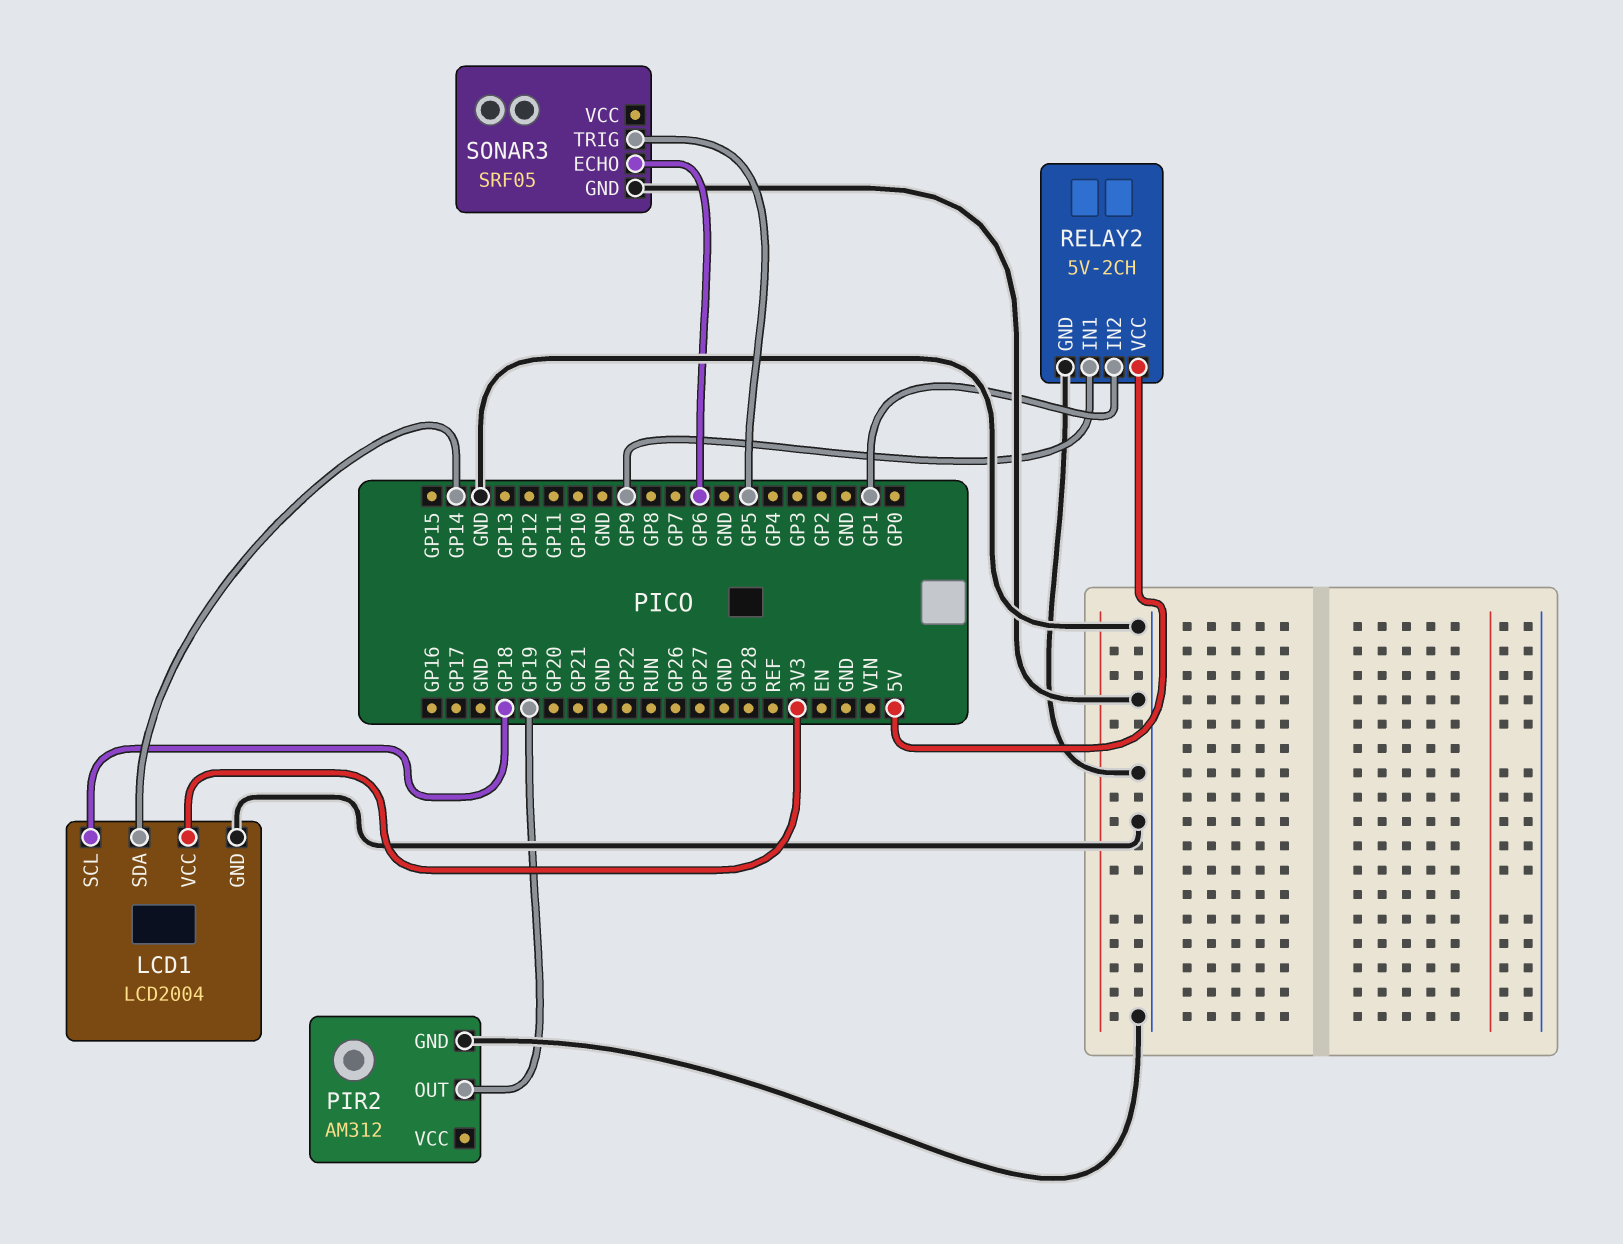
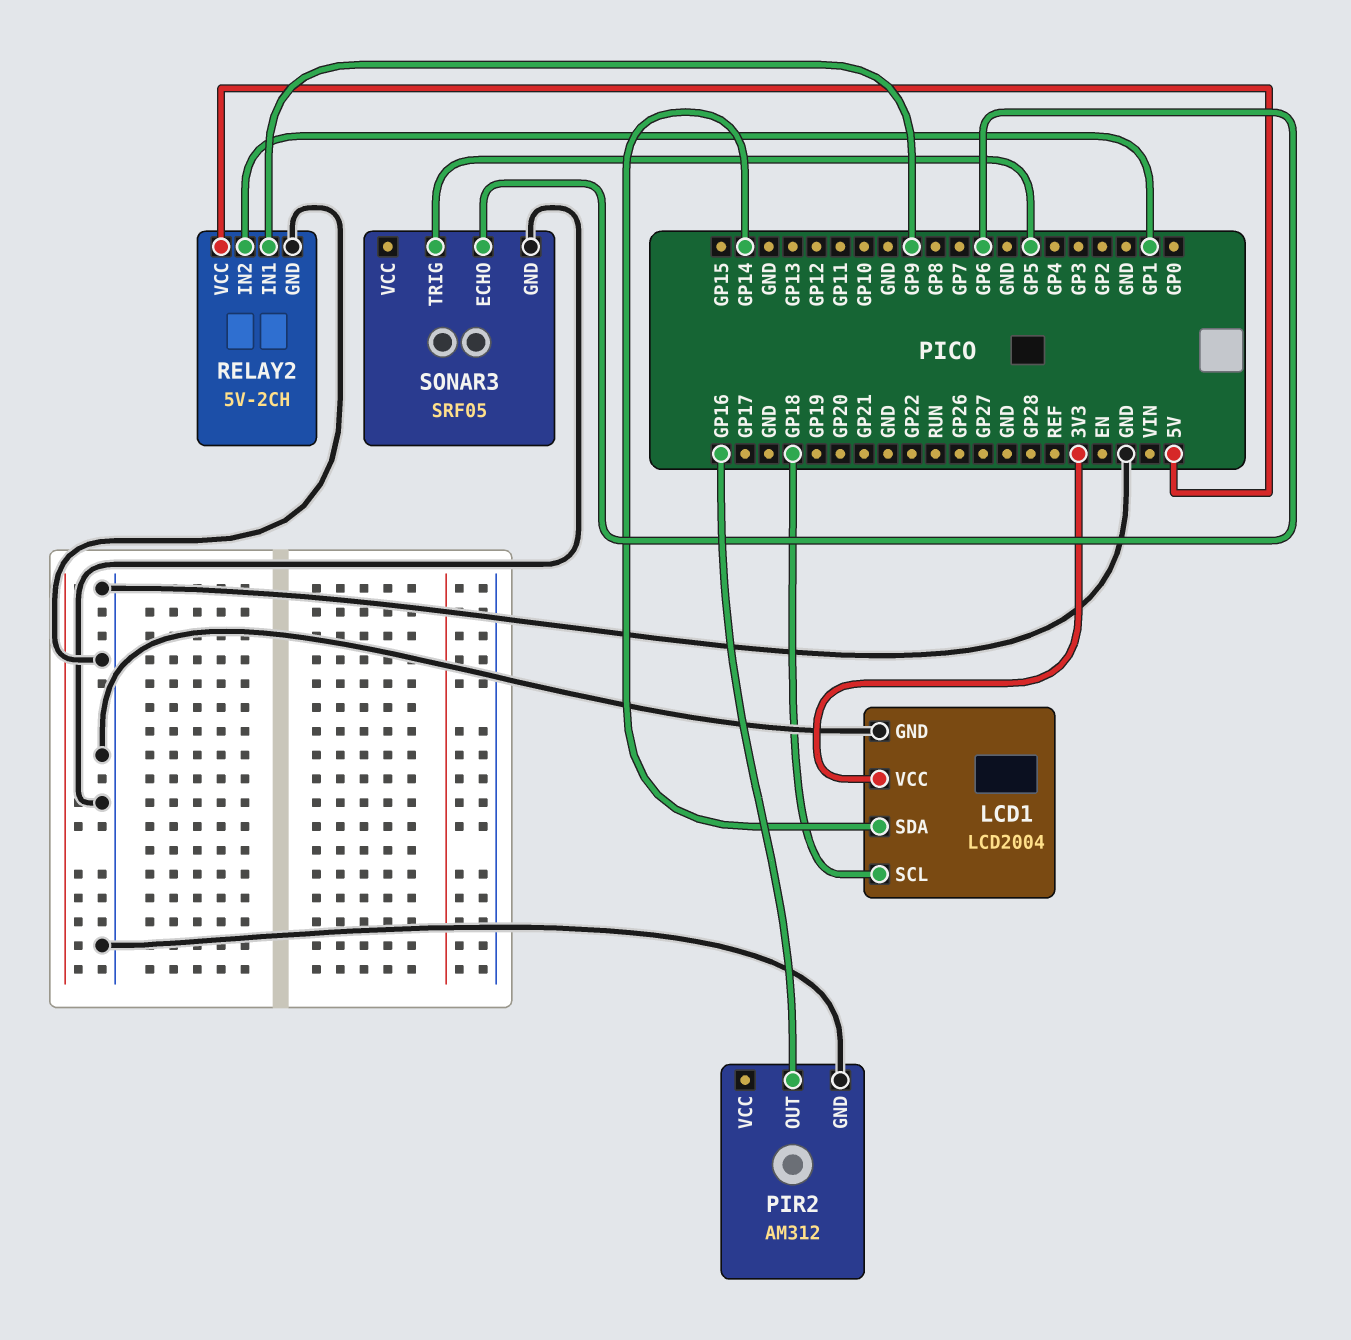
PIR2 pin OUT: GP19 -> GP16

